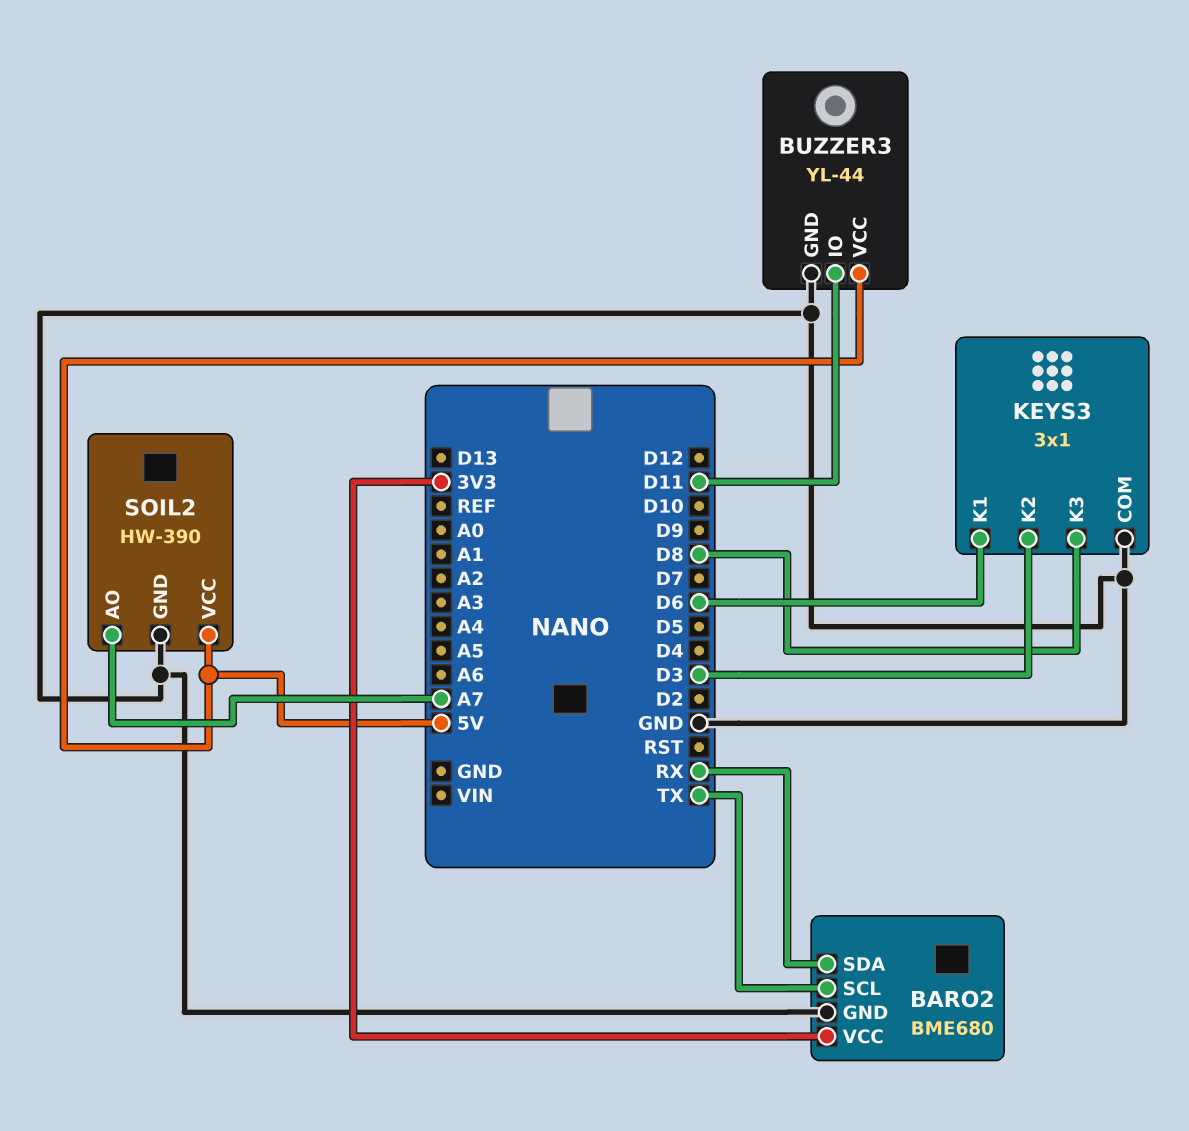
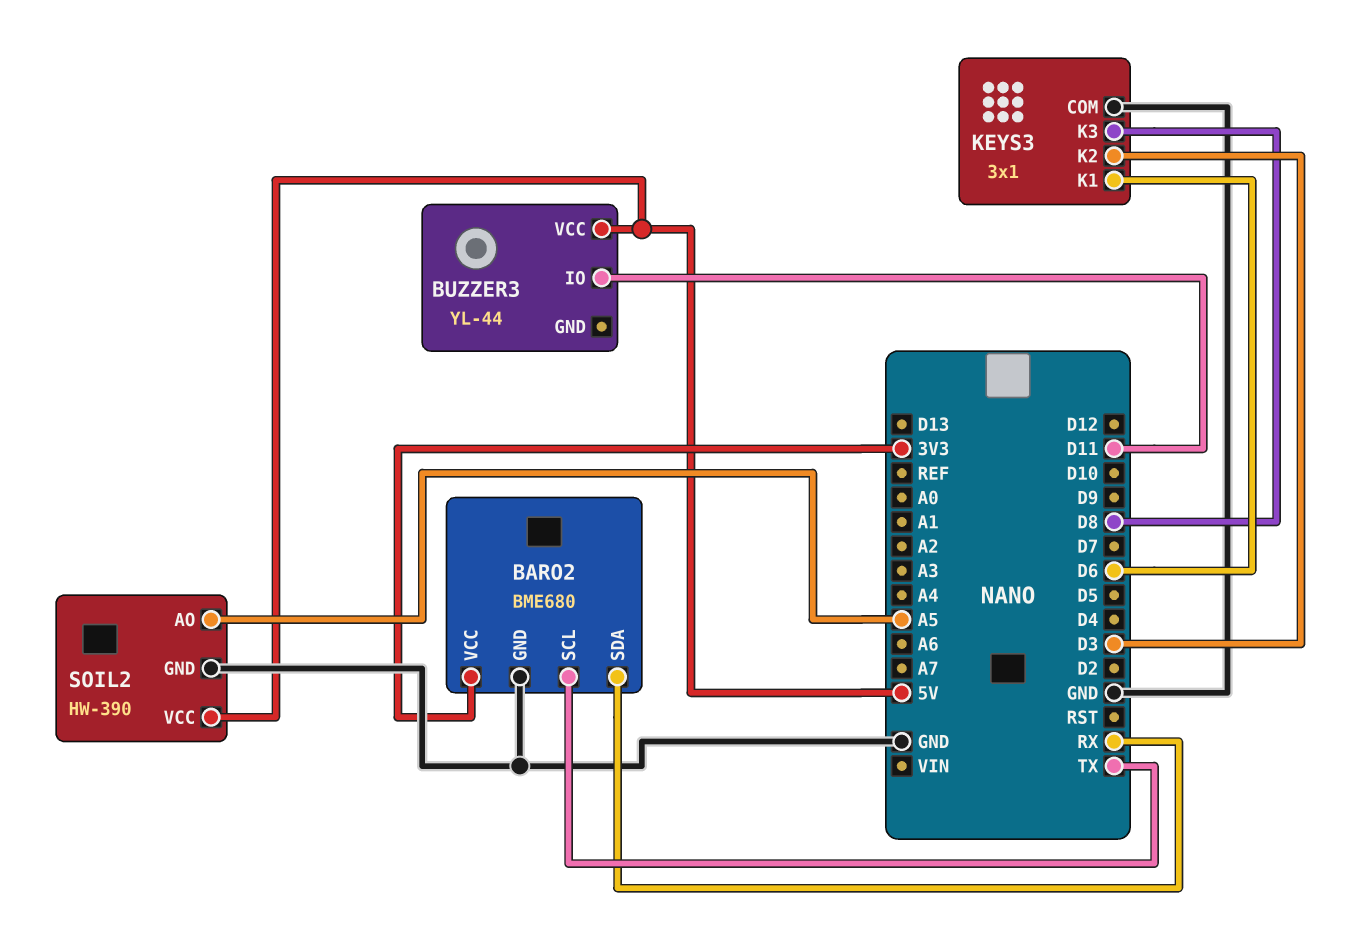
BUZZER3 pin GND: GND -> none
SOIL2 pin AO: A7 -> A5

